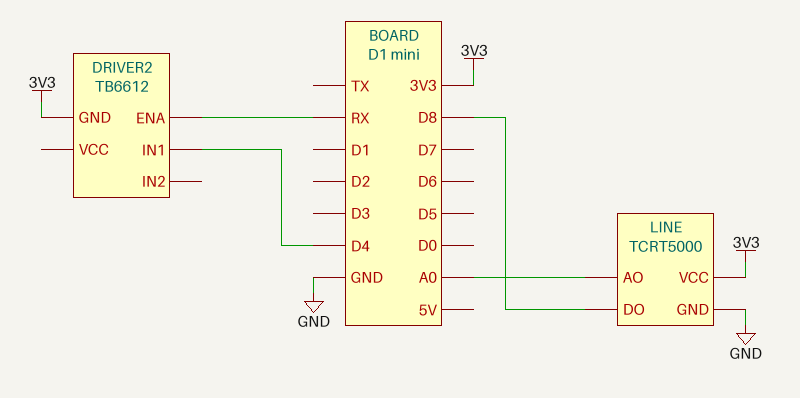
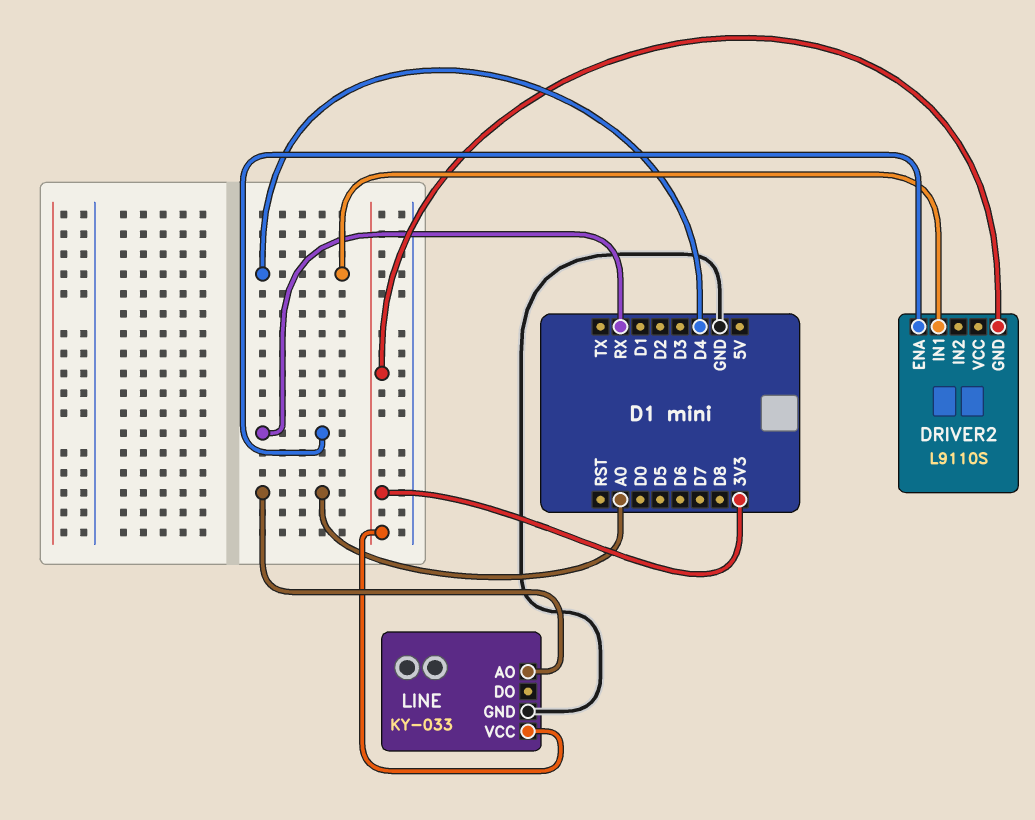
DRIVER2: TB6612 -> L9110S
LINE: TCRT5000 -> KY-033
LINE pin DO: D8 -> none

